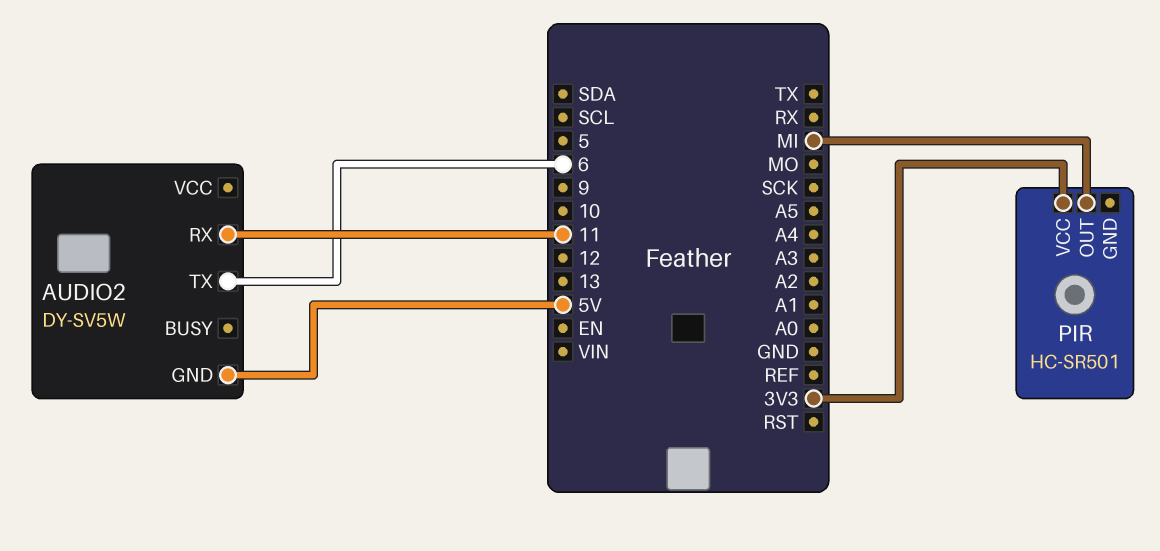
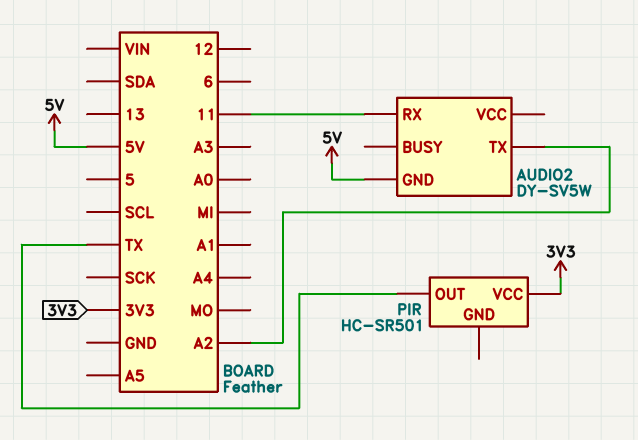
AUDIO2 pin TX: 6 -> A2
PIR pin OUT: MI -> TX

